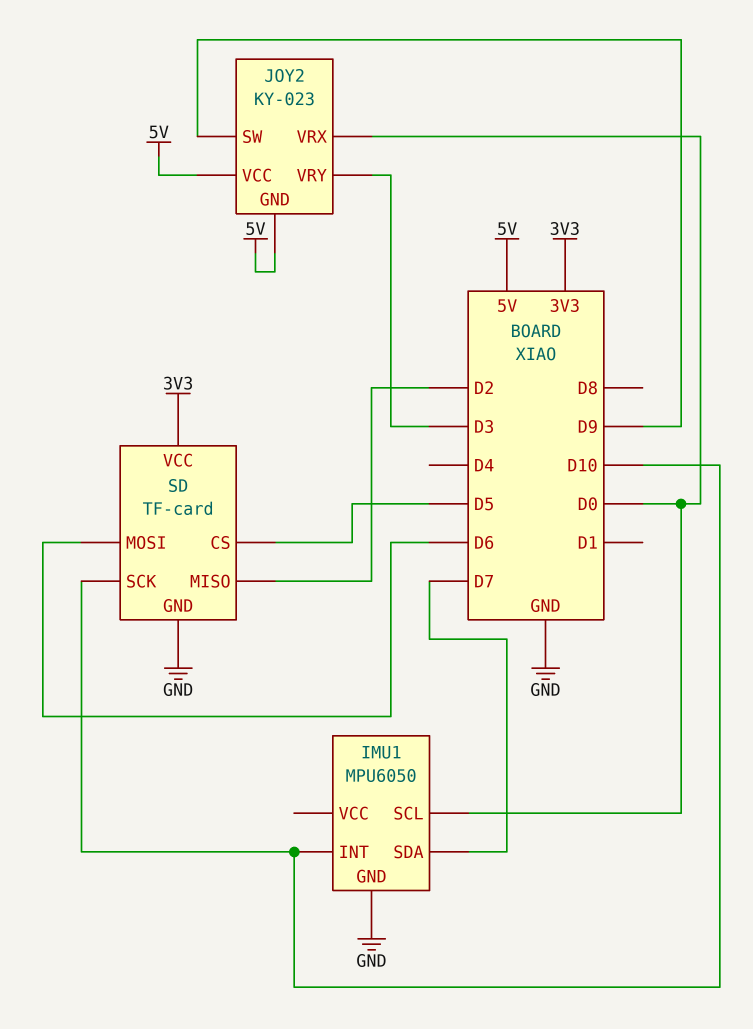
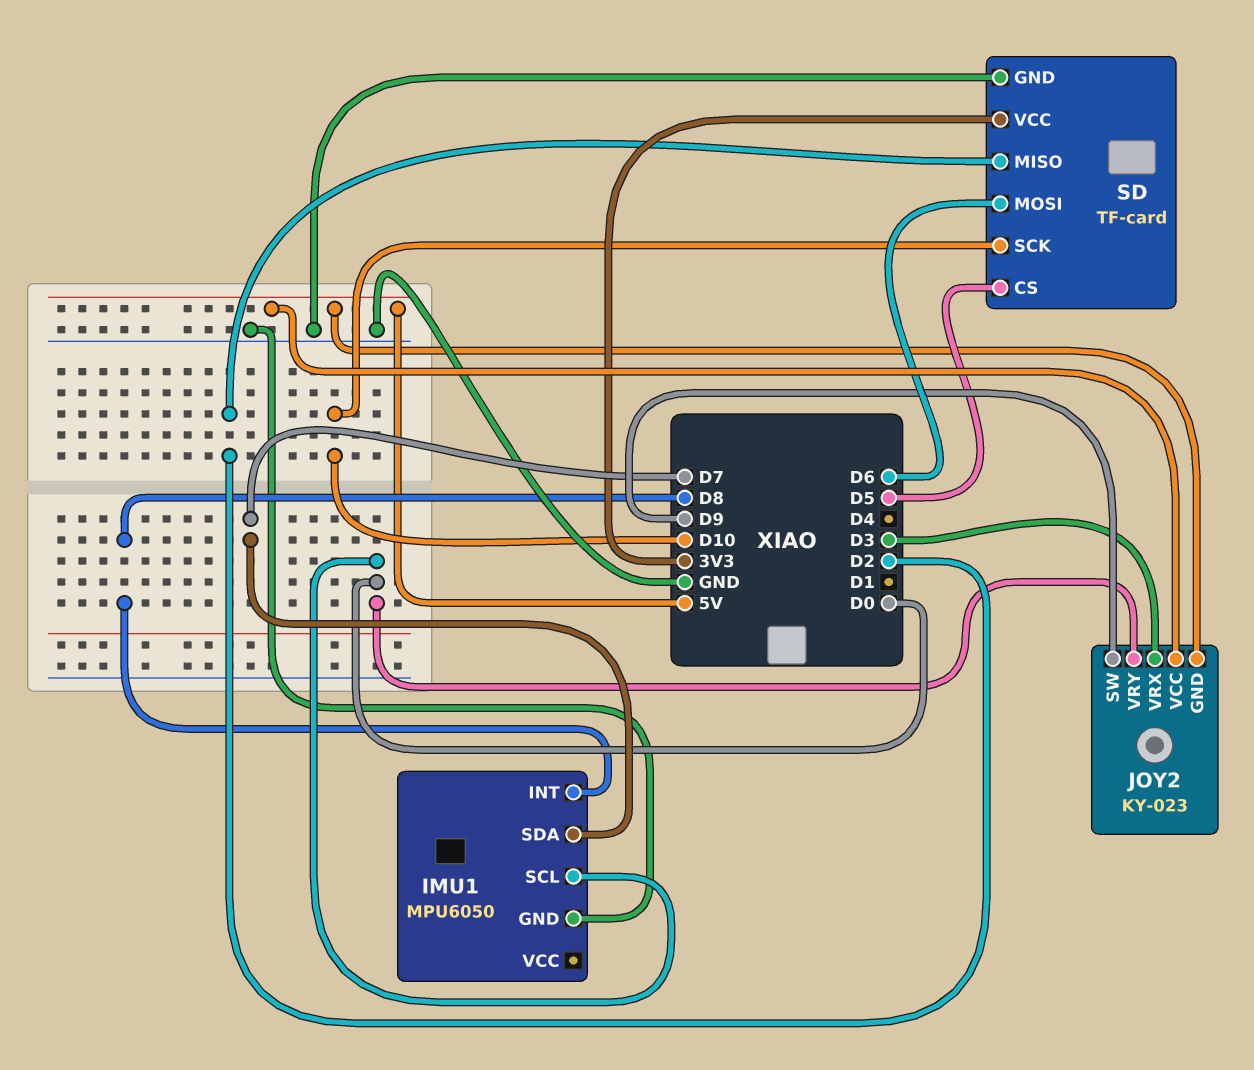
IMU1 pin INT: D10 -> D8
JOY2 pin VRX: D0 -> D3
JOY2 pin VRY: D3 -> D0

